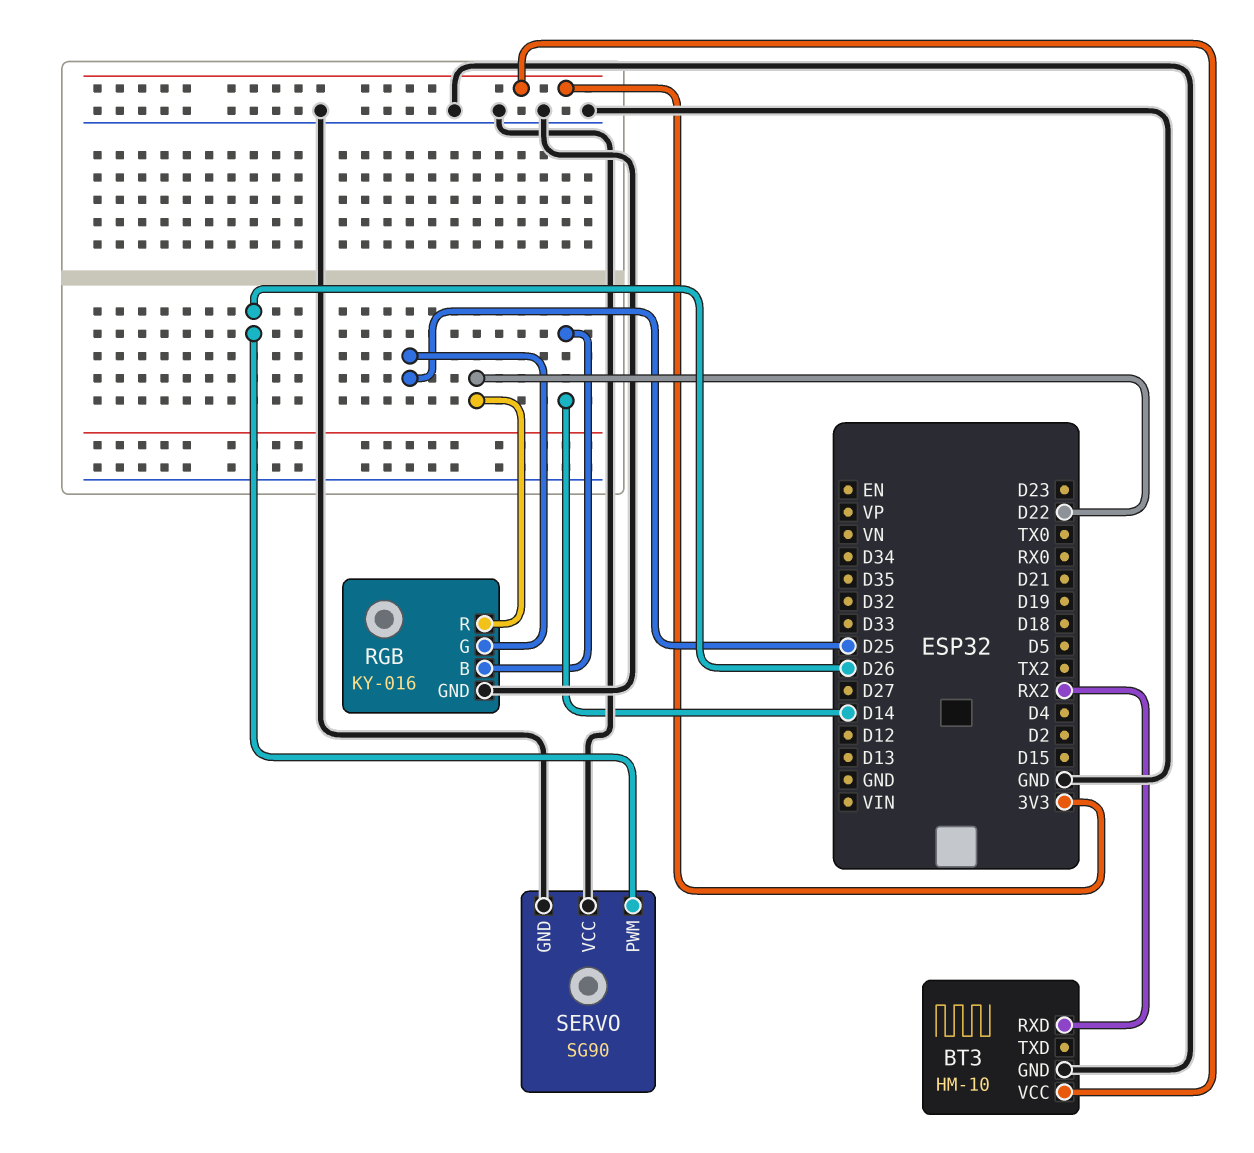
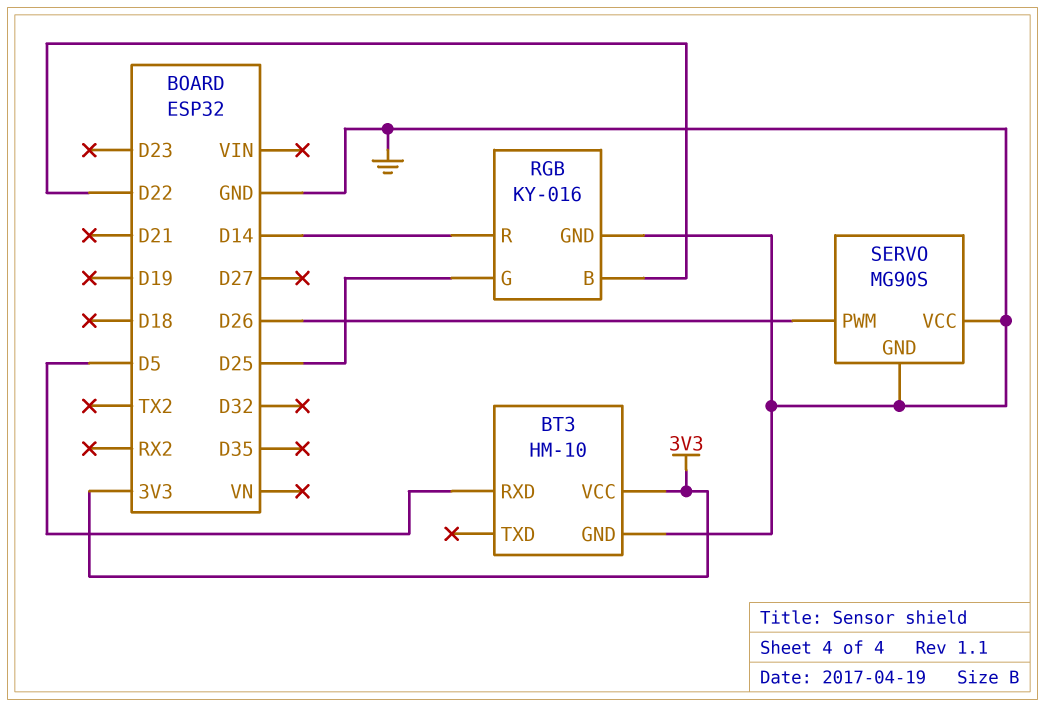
BT3 pin RXD: RX2 -> D5
RGB pin B: D14 -> D22
RGB pin R: D22 -> D14
SERVO: SG90 -> MG90S

